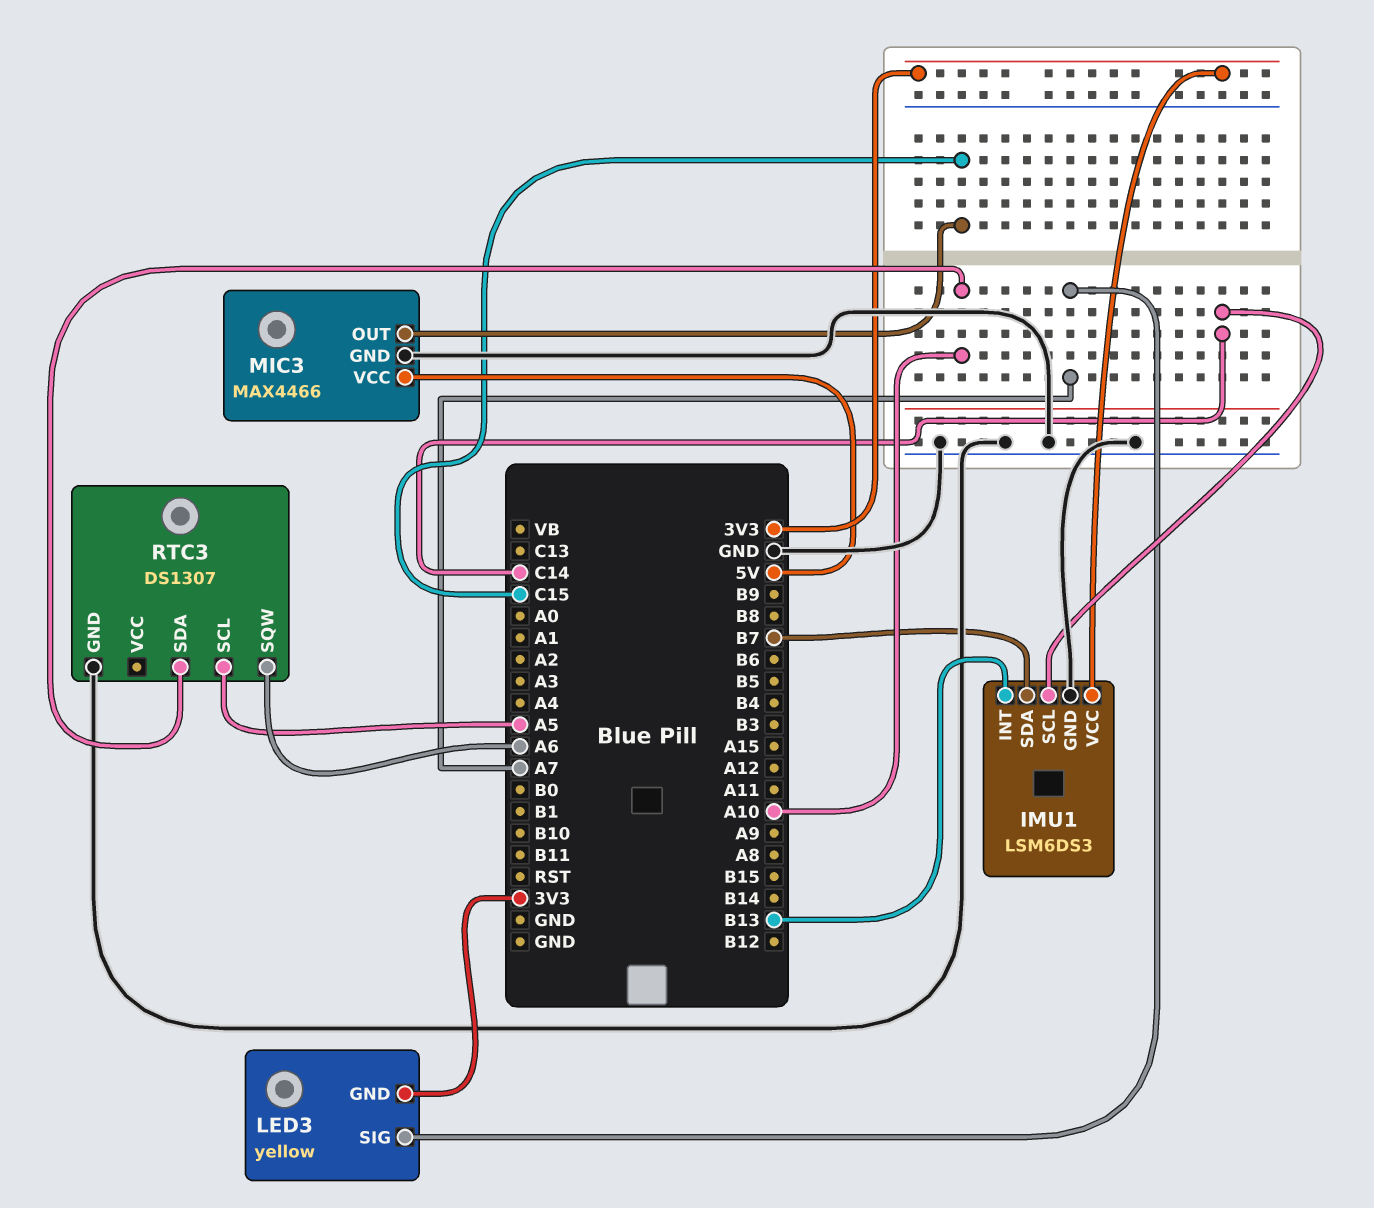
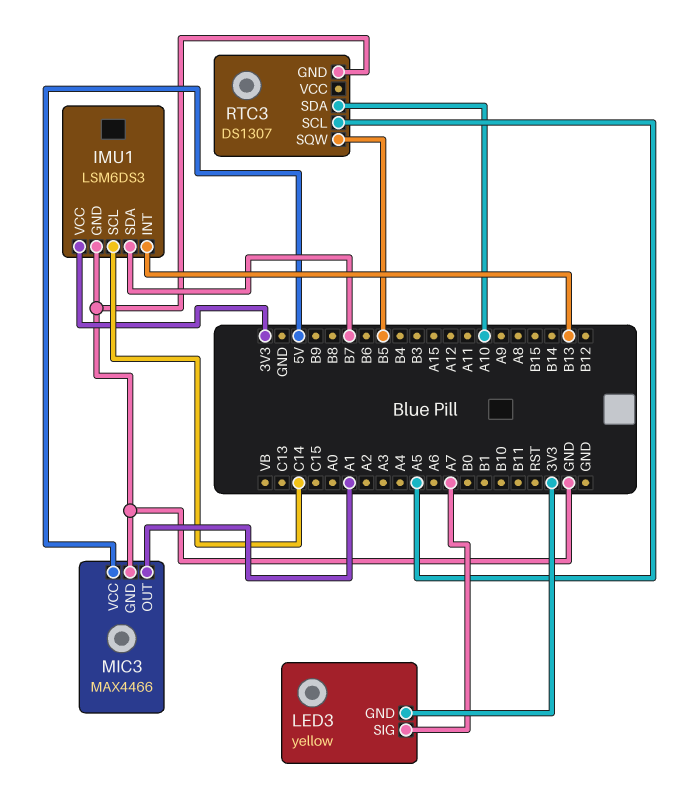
MIC3 pin OUT: C15 -> A1
RTC3 pin SQW: A6 -> B5

